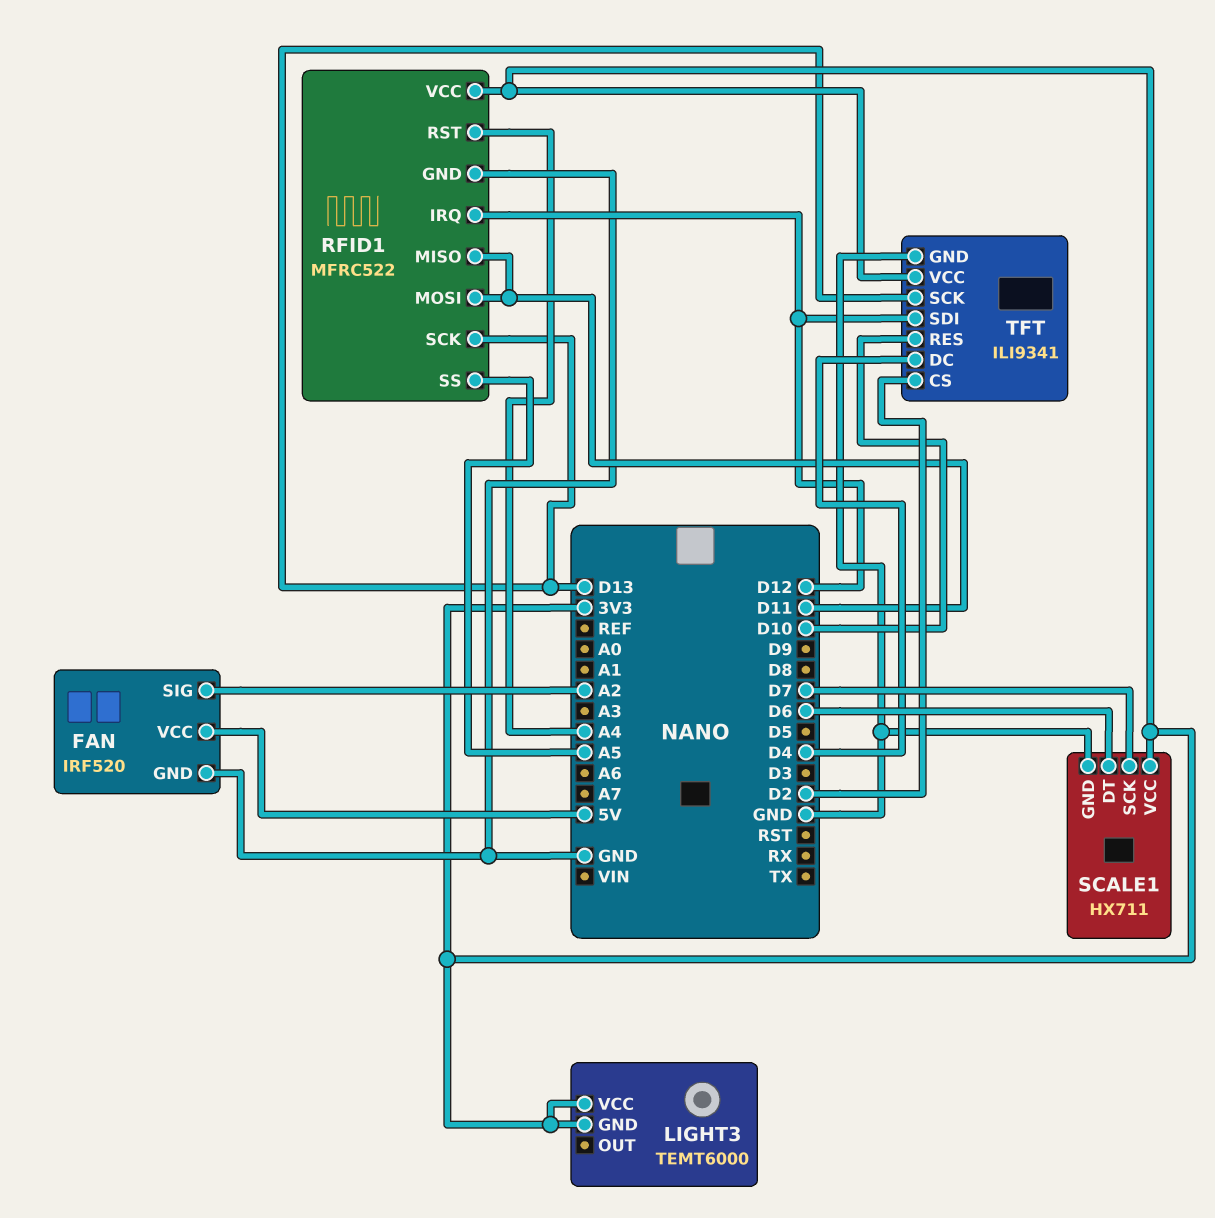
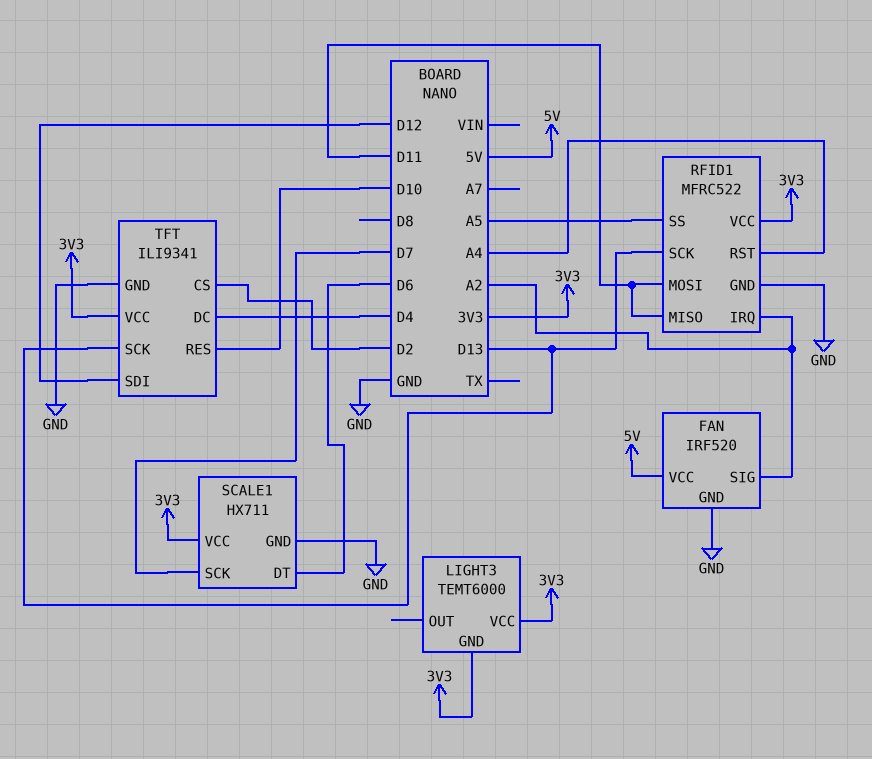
RFID1 pin IRQ: D12 -> A2

